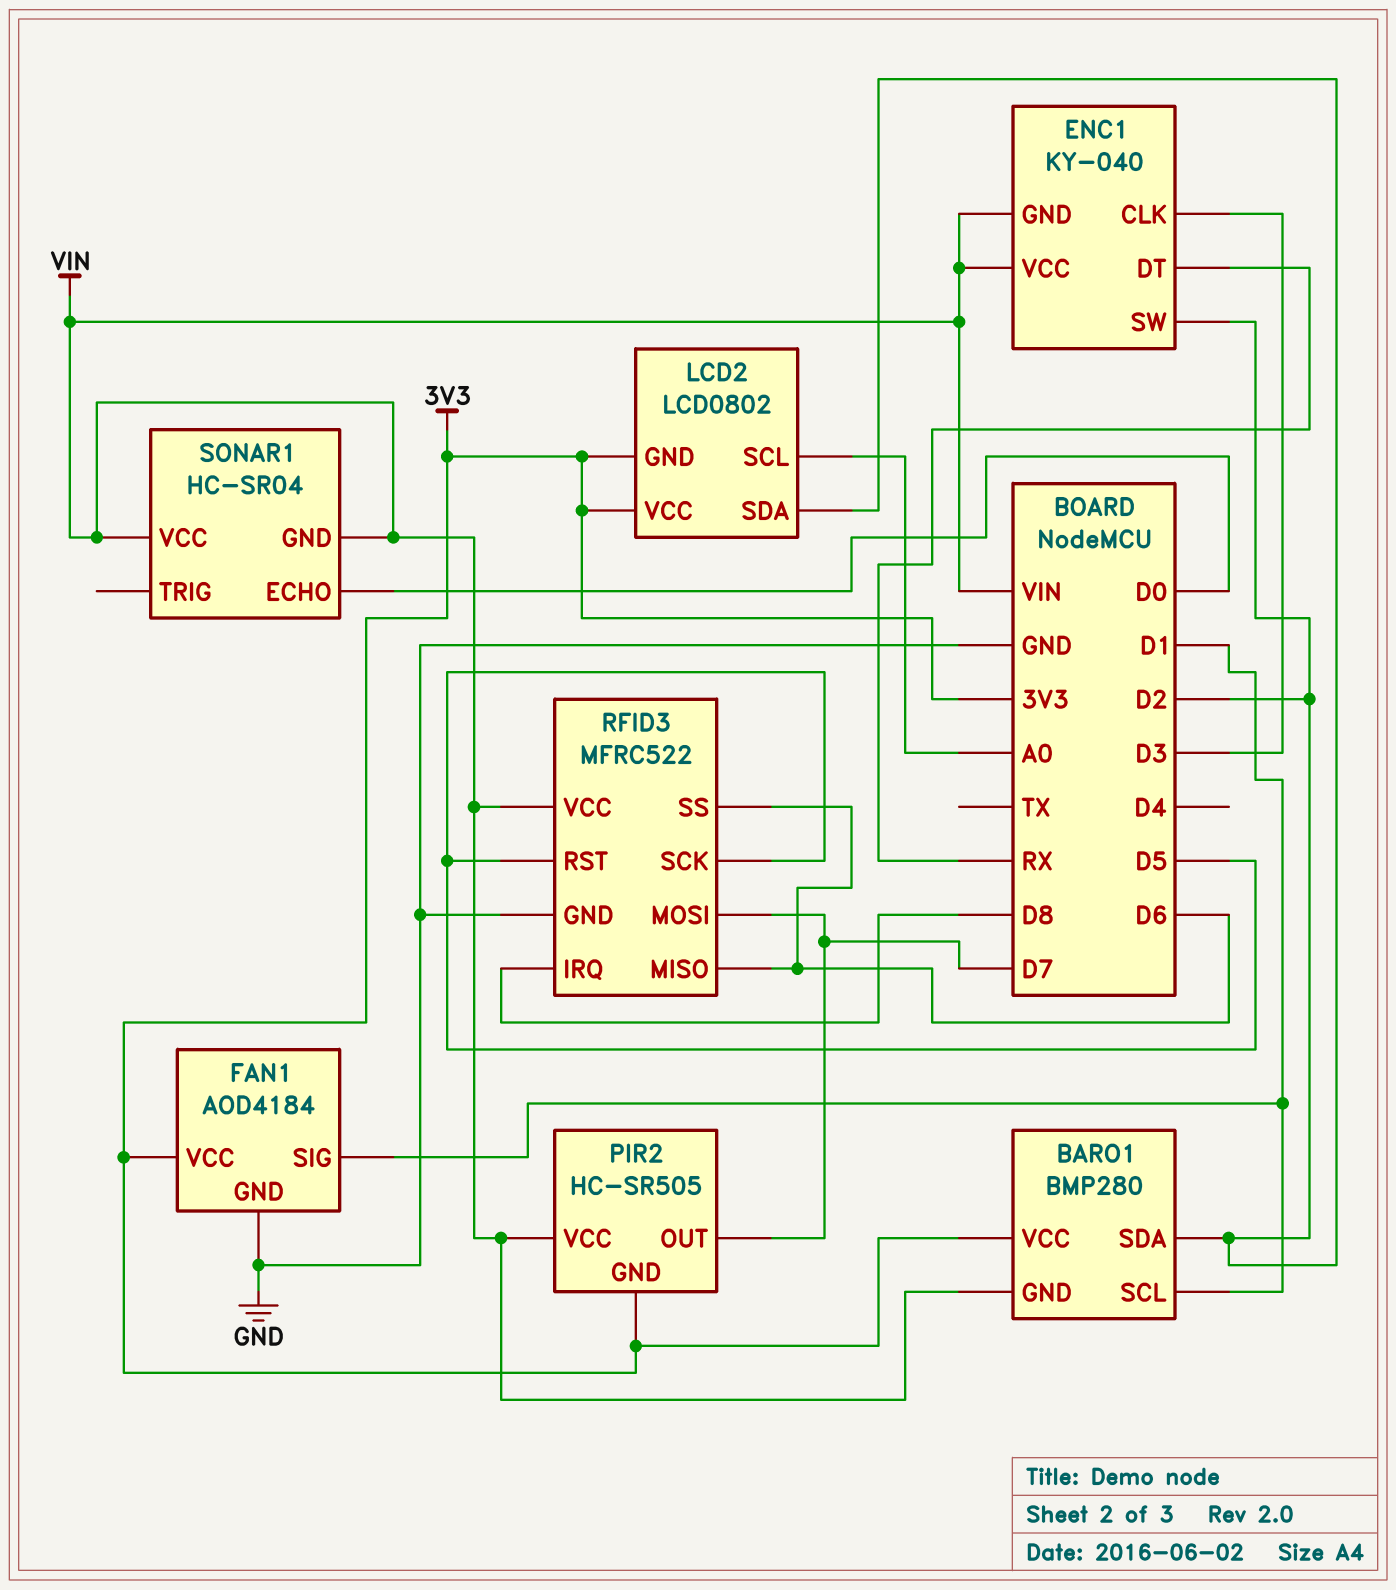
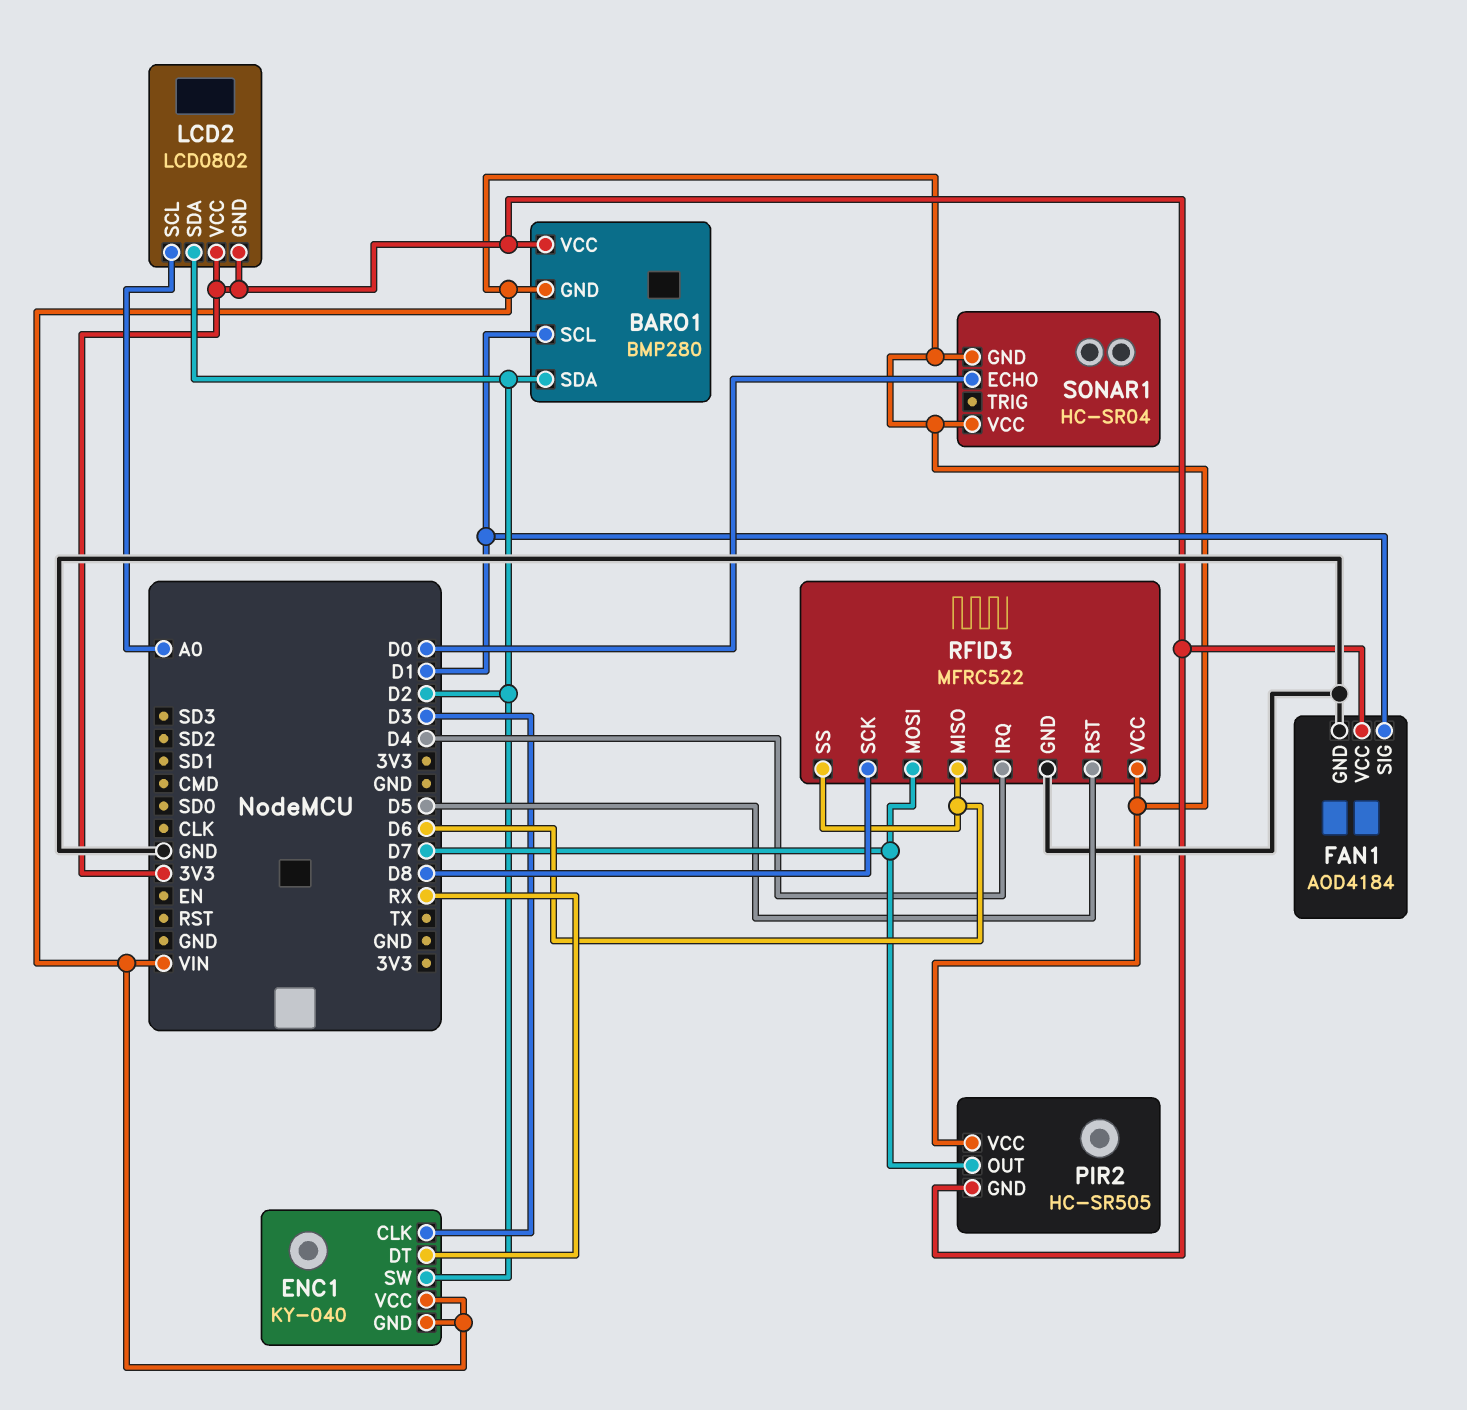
RFID3 pin IRQ: D8 -> D4
RFID3 pin SCK: D5 -> D8

